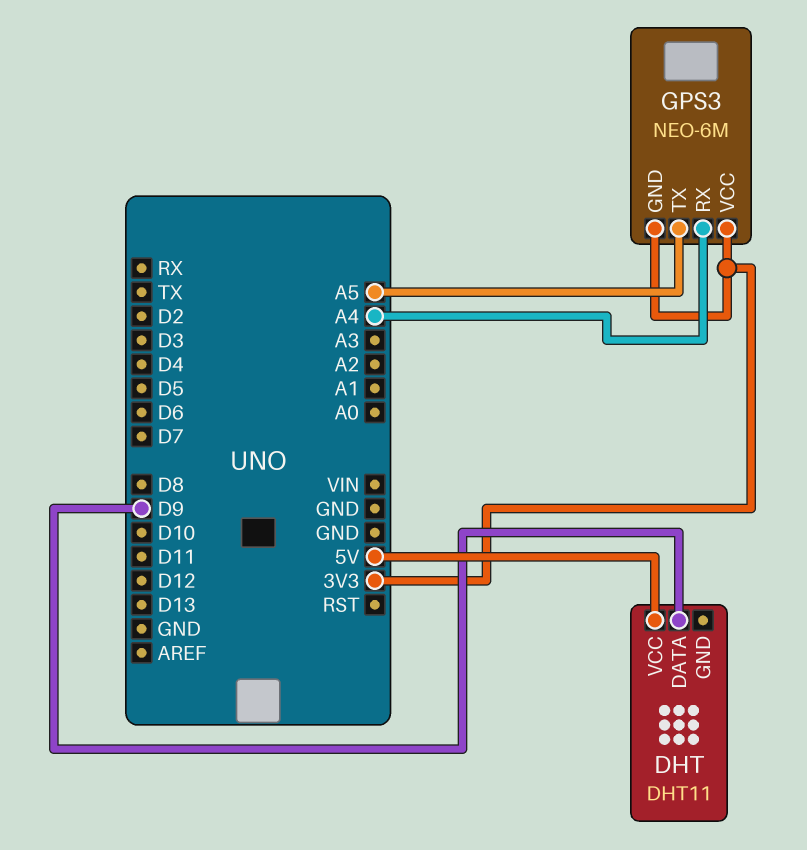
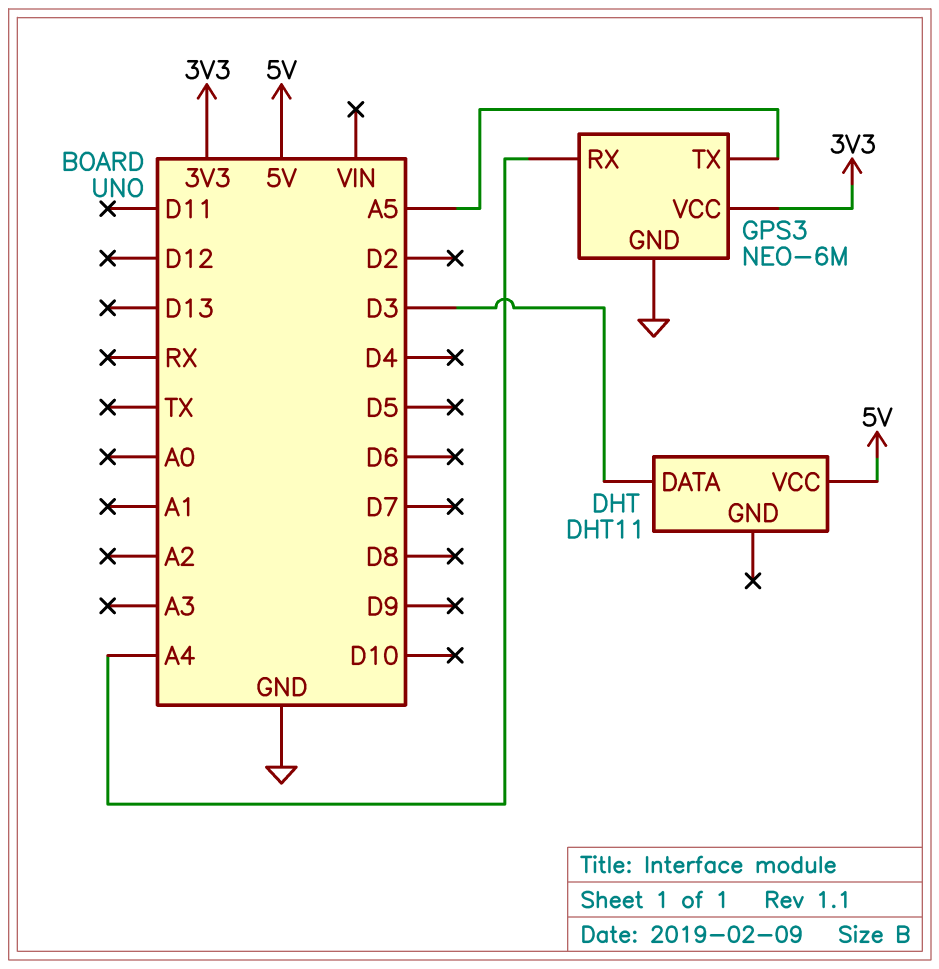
DHT pin DATA: D9 -> D3
GPS3 pin GND: 3V3 -> GND

